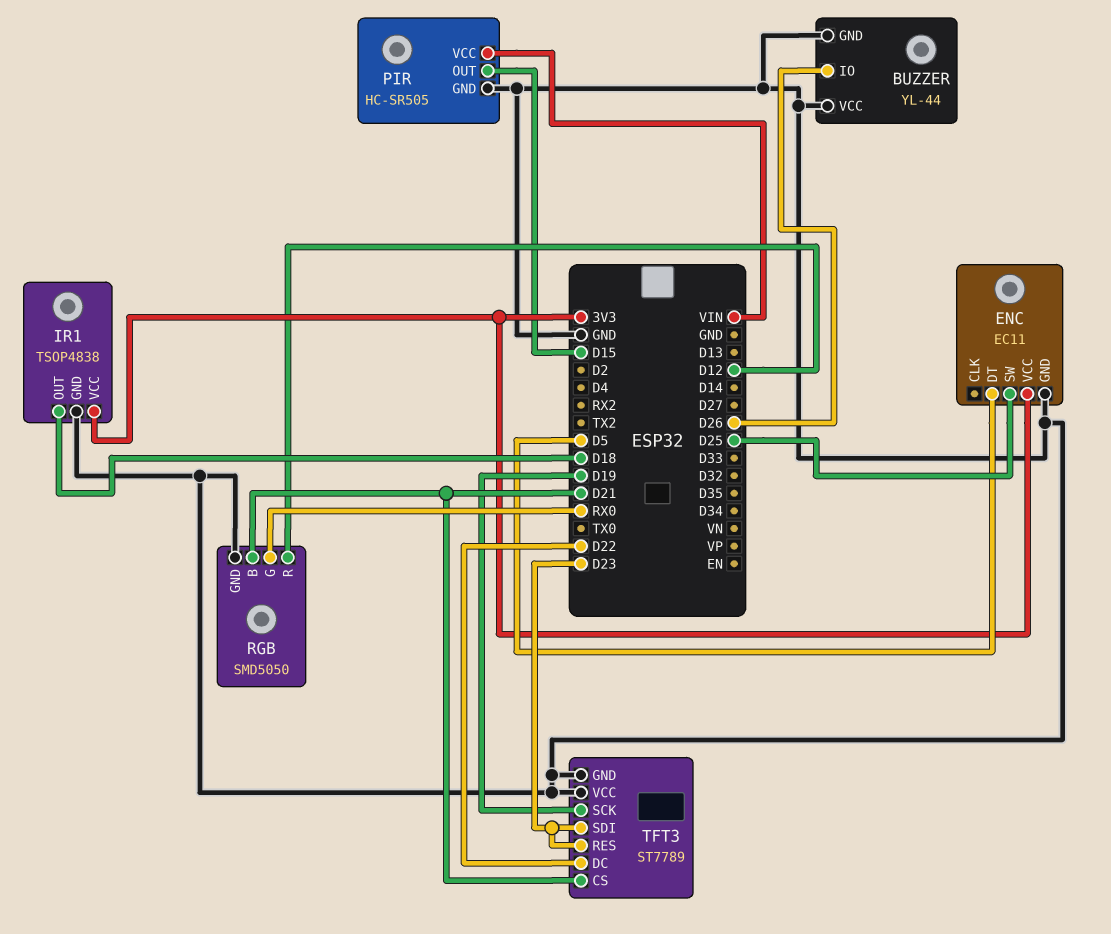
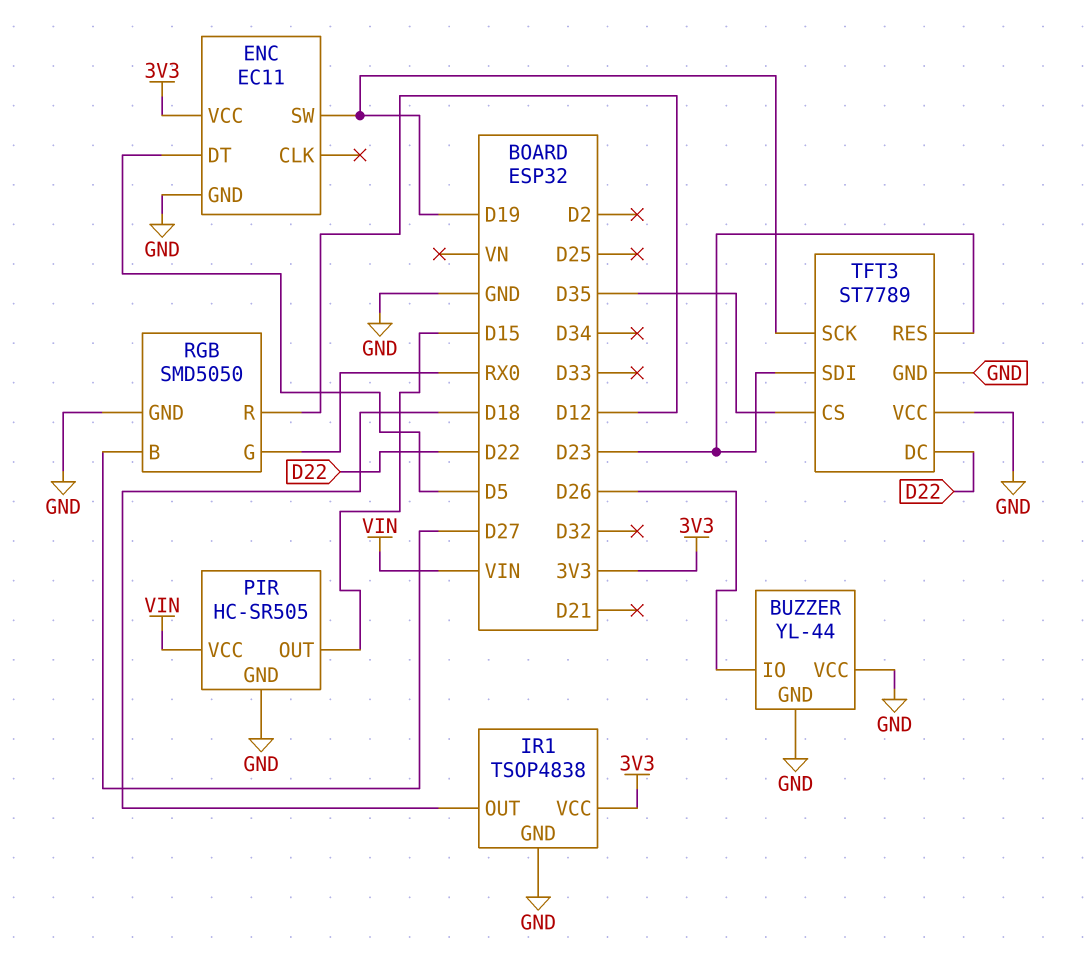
ENC pin SW: D25 -> D19
RGB pin B: D21 -> D27
TFT3 pin CS: D21 -> D35

